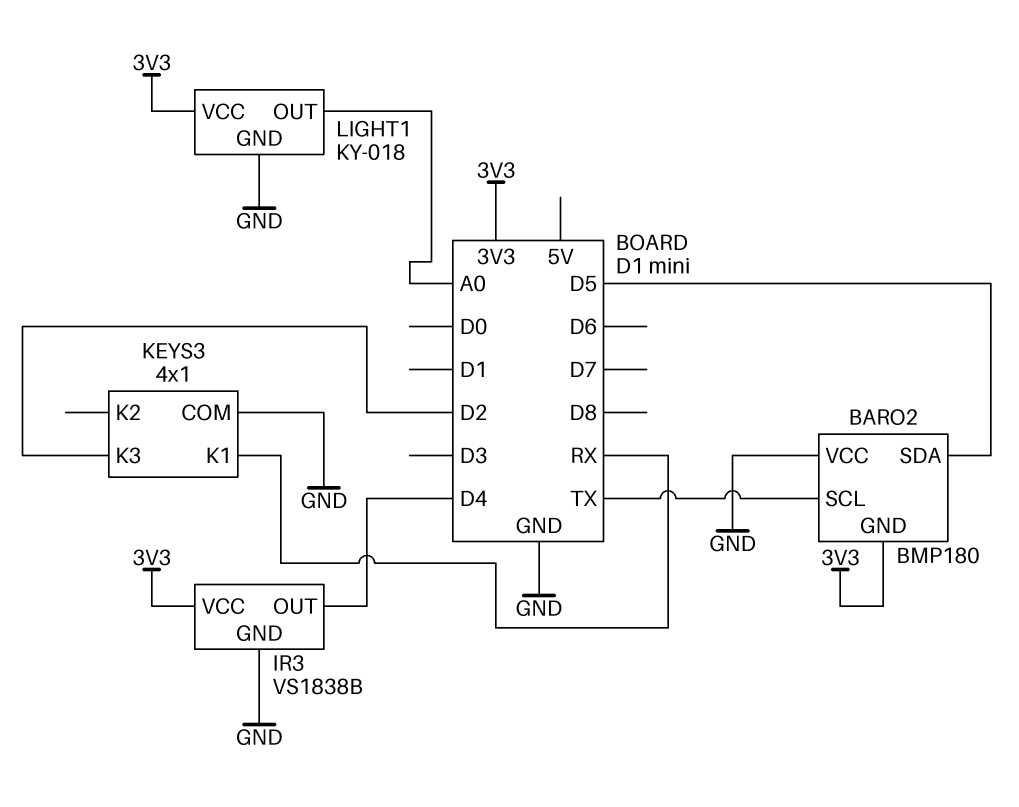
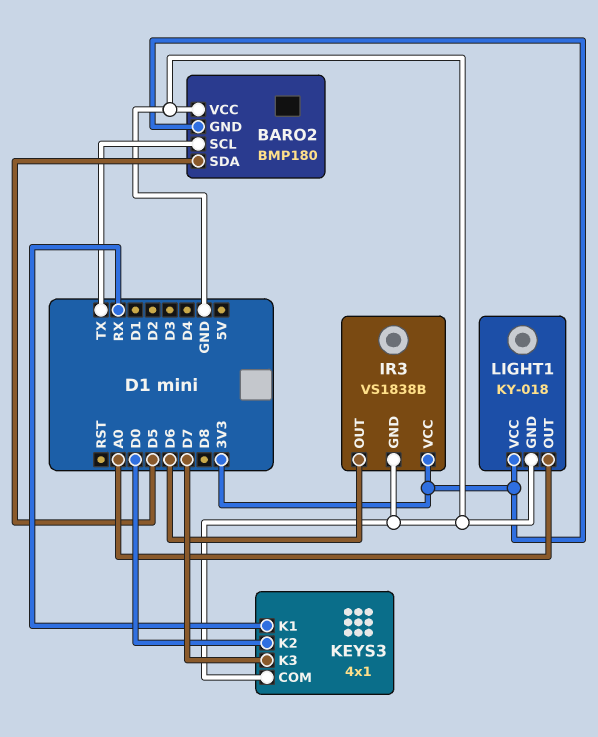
IR3 pin OUT: D4 -> D6
KEYS3 pin K2: none -> D0
KEYS3 pin K3: D2 -> D7

